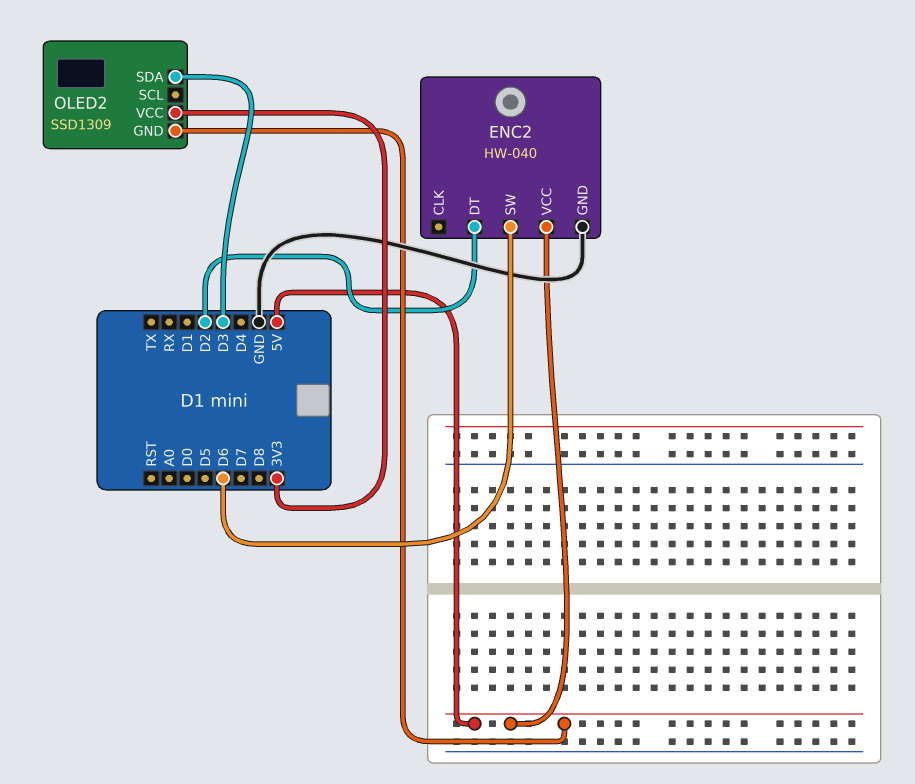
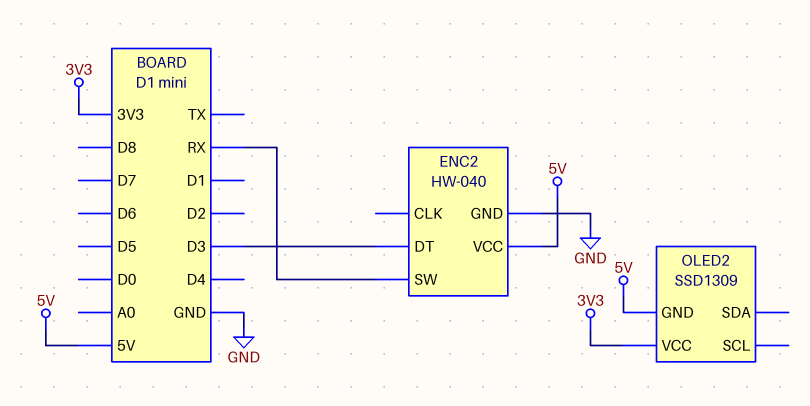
ENC2 pin DT: D2 -> D3
ENC2 pin SW: D6 -> RX
OLED2 pin SDA: D3 -> none

